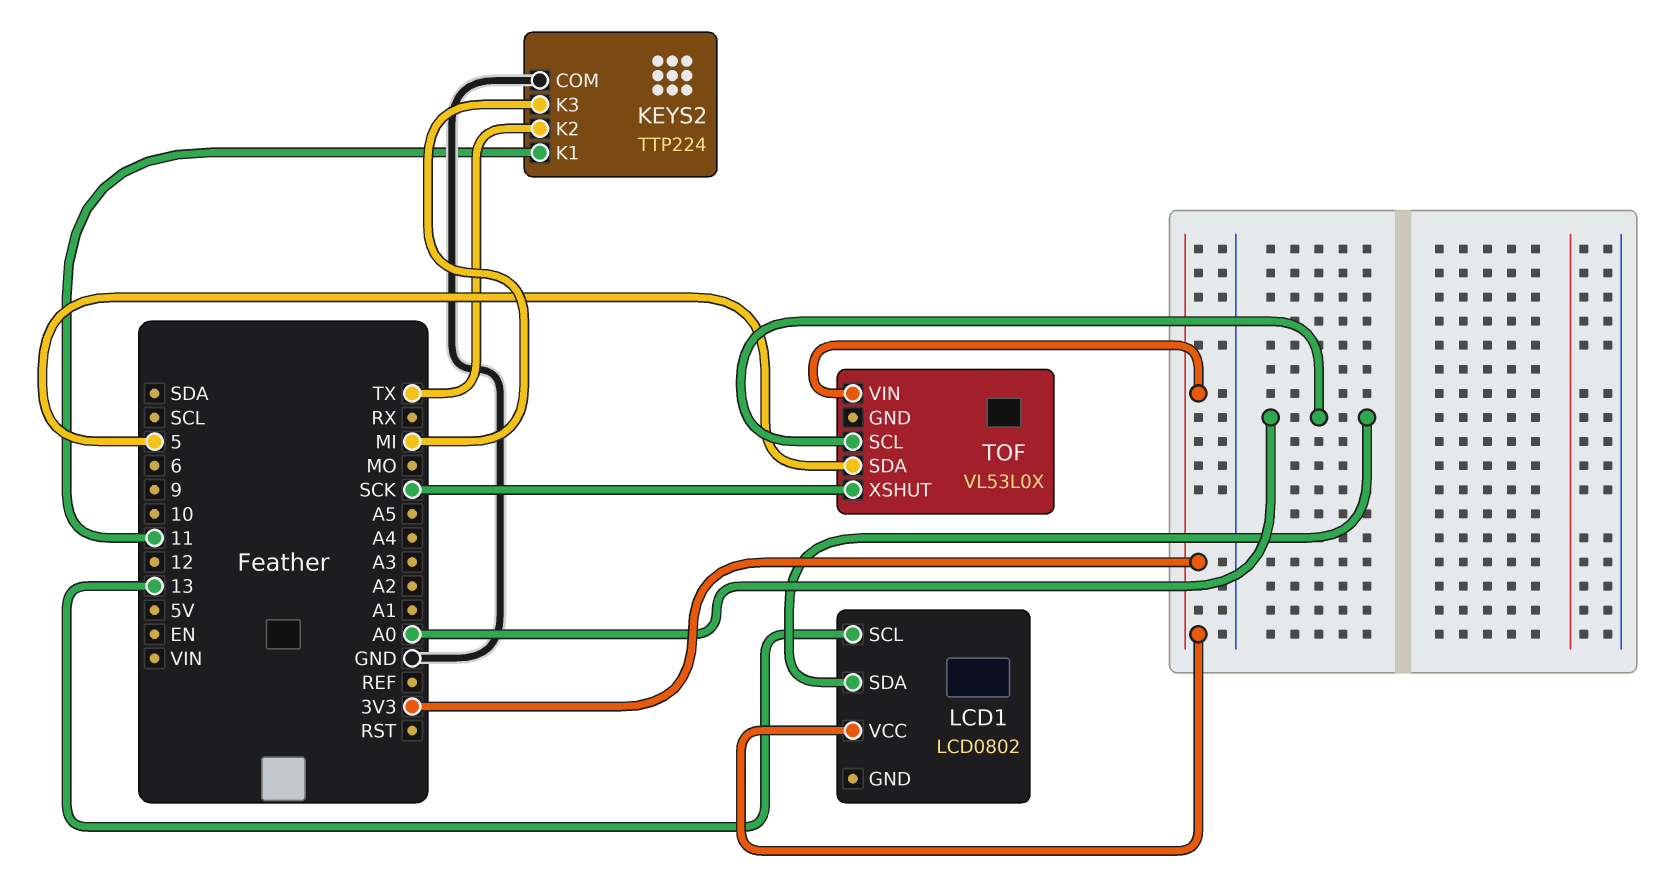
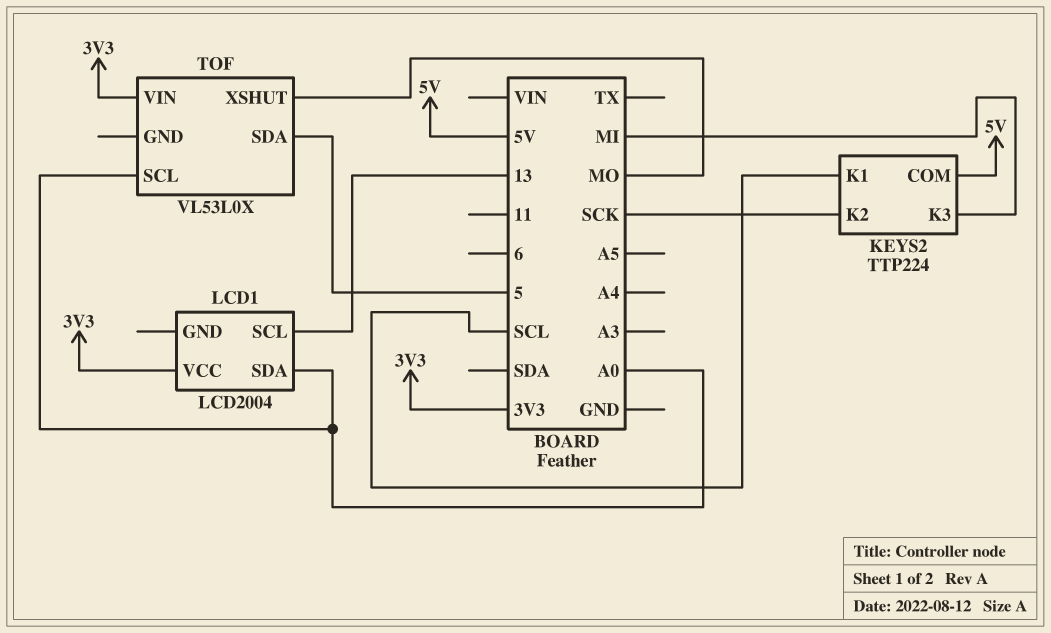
KEYS2 pin COM: GND -> 5V
KEYS2 pin K1: 11 -> SCL
KEYS2 pin K2: TX -> SCK
LCD1: LCD0802 -> LCD2004
TOF pin XSHUT: SCK -> MO

